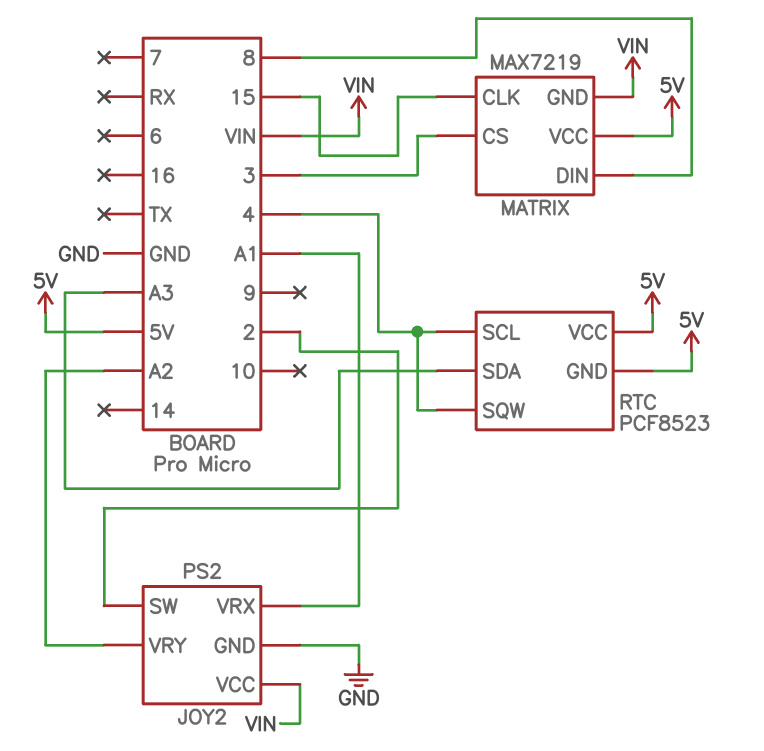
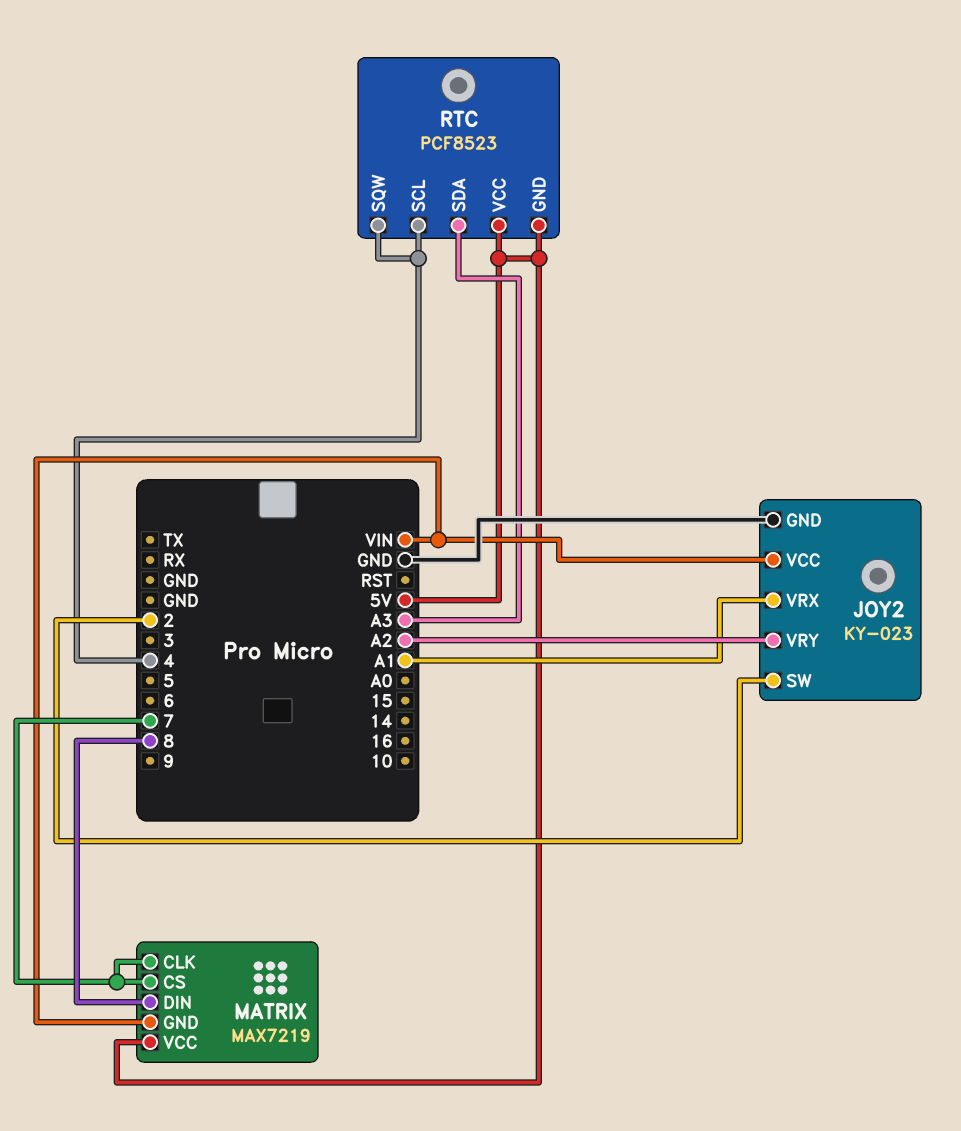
JOY2: PS2 -> KY-023
MATRIX pin CLK: 15 -> 7
MATRIX pin CS: 3 -> 7

